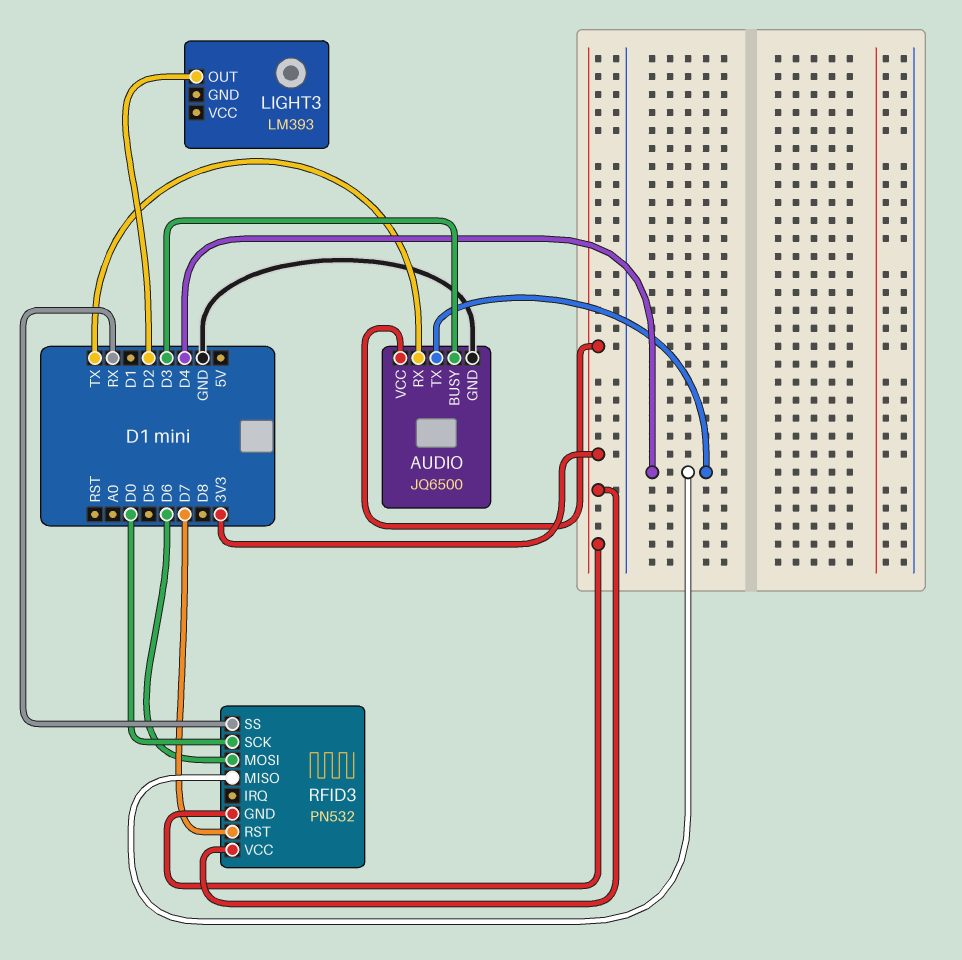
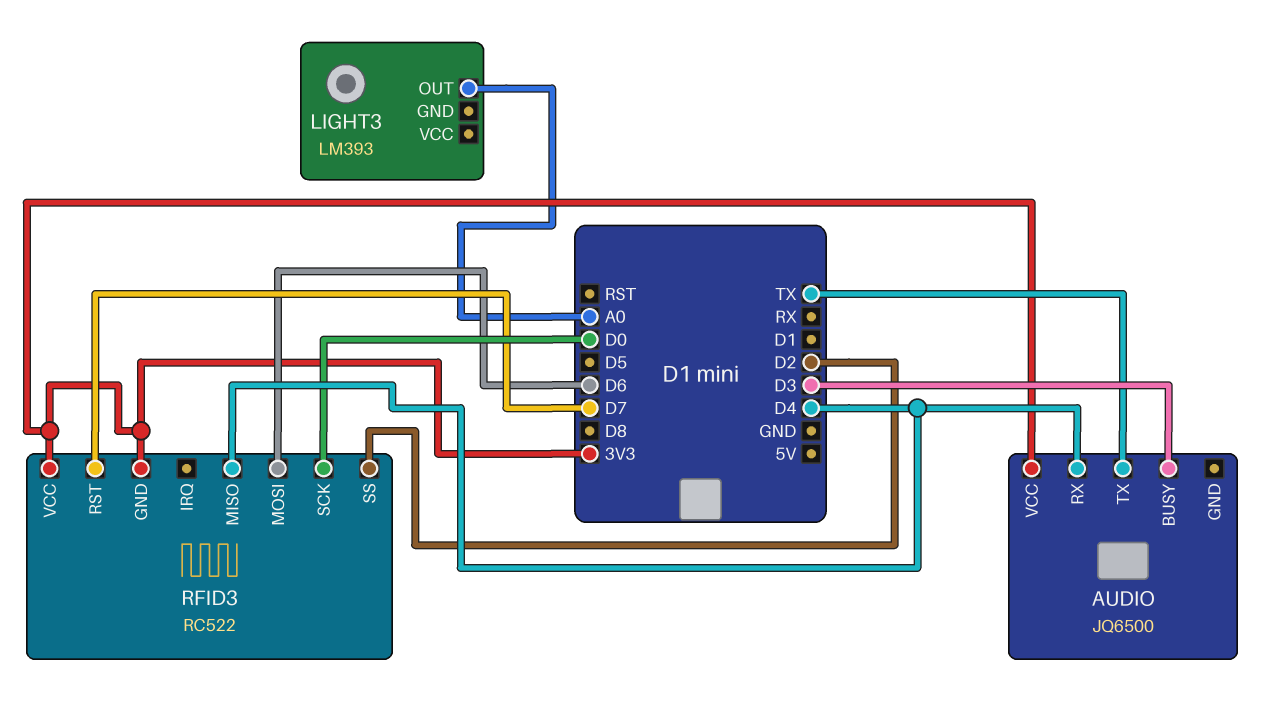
AUDIO pin GND: GND -> none
AUDIO pin RX: TX -> D4
AUDIO pin TX: D4 -> TX
LIGHT3 pin OUT: D2 -> A0
RFID3: PN532 -> RC522
RFID3 pin SS: RX -> D2

